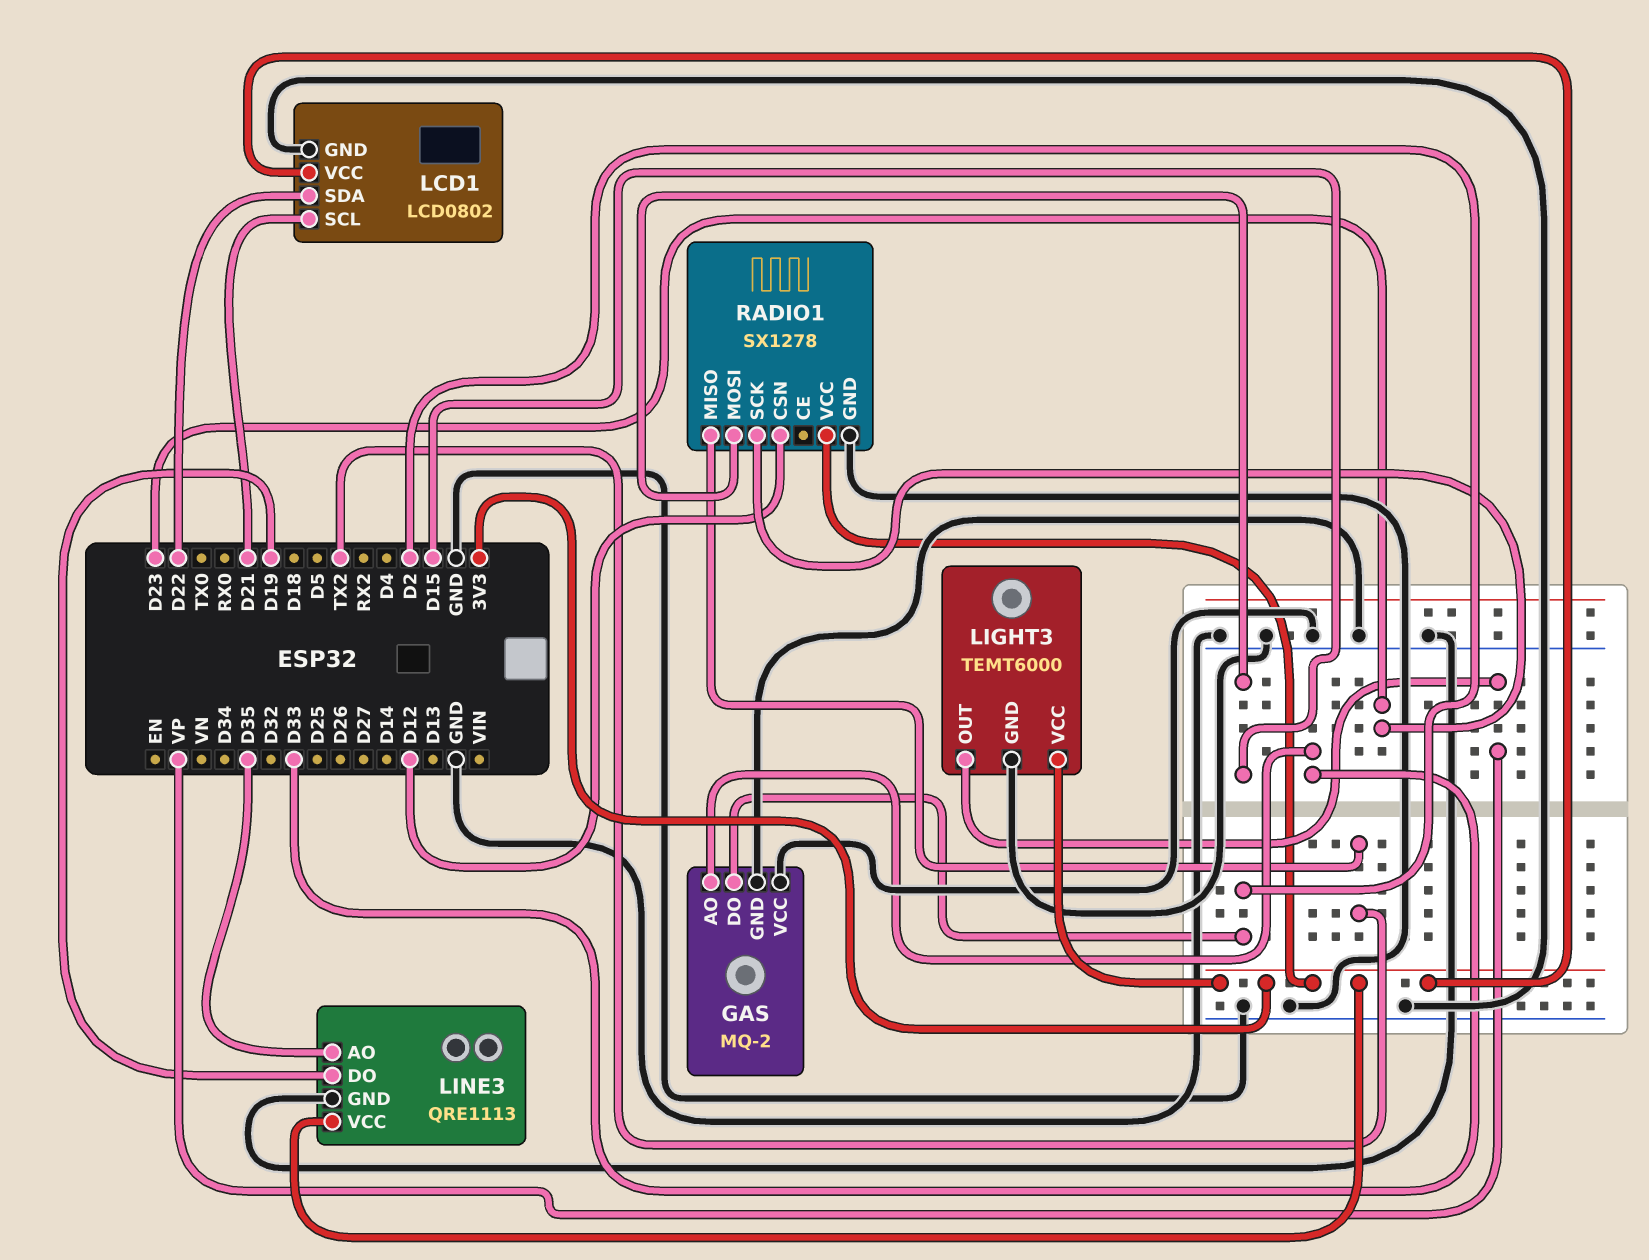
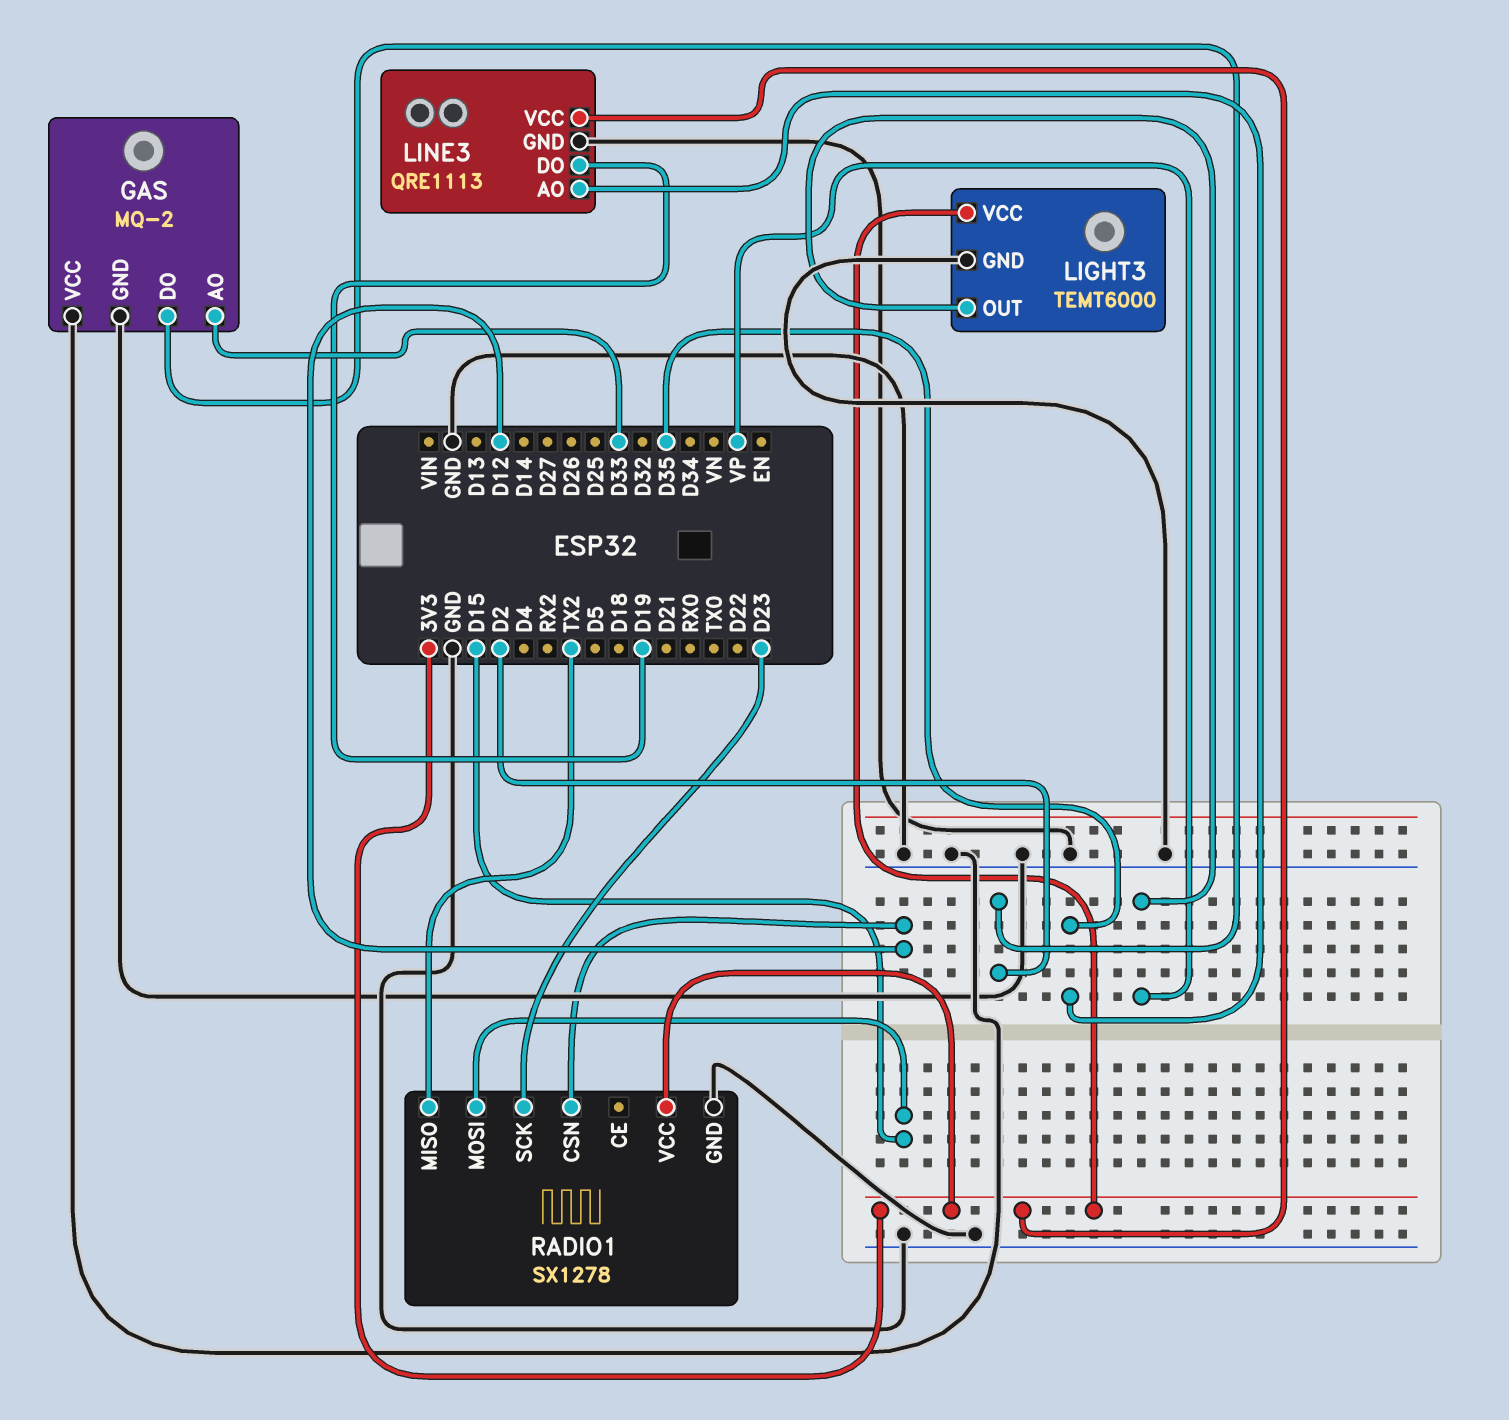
LCD1: LCD0802 -> none
LCD1 pin GND: GND -> none
LCD1 pin SCL: D21 -> none
LCD1 pin SDA: D22 -> none
LCD1 pin VCC: 3V3 -> none

